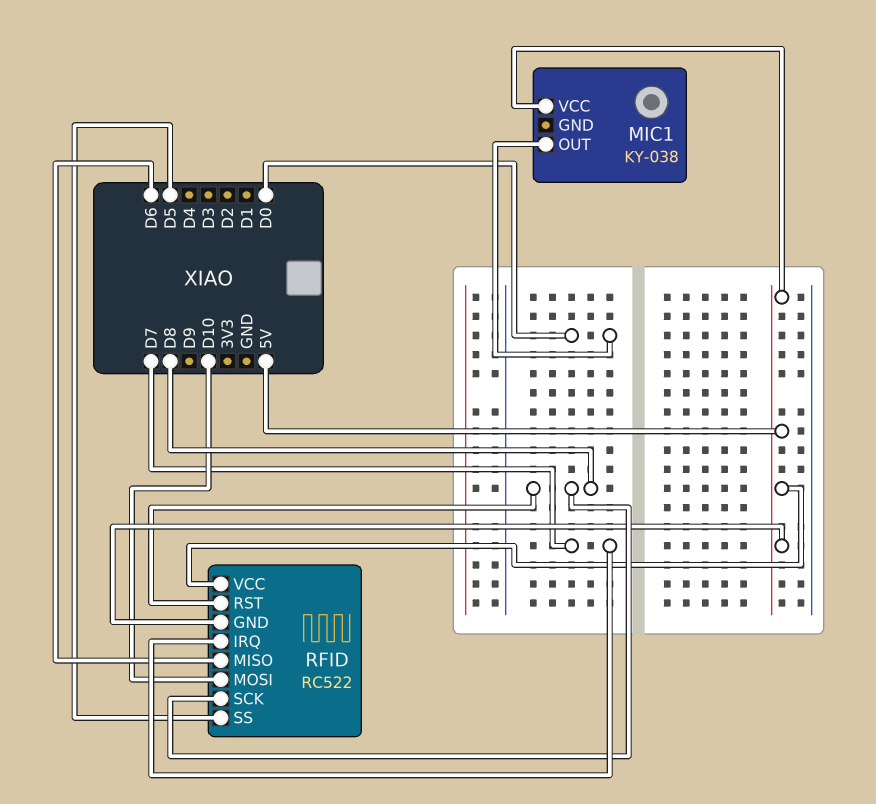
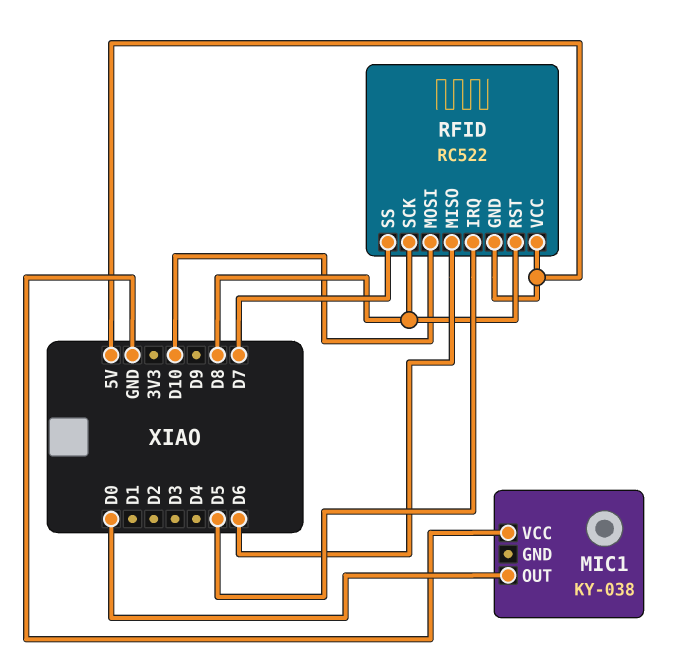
MIC1 pin VCC: 5V -> GND
RFID pin IRQ: D7 -> D5
RFID pin SS: D5 -> D7

